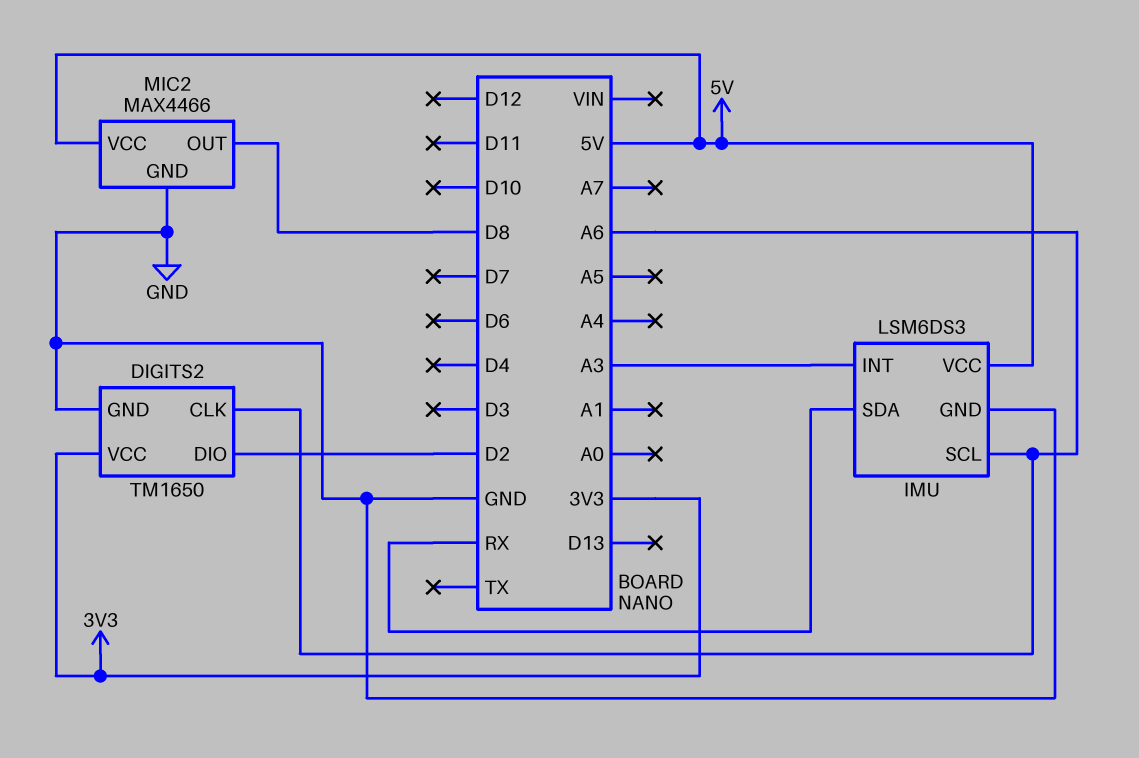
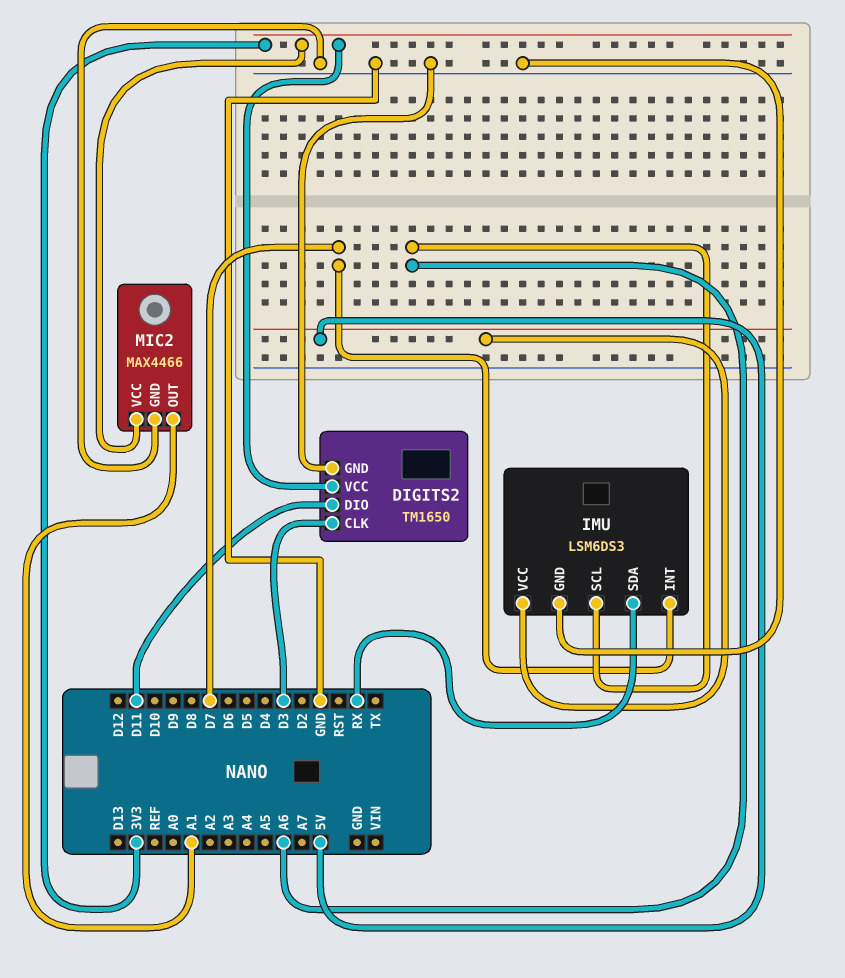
DIGITS2 pin CLK: A6 -> D3
DIGITS2 pin DIO: D2 -> D11
IMU pin INT: A3 -> D7
MIC2 pin OUT: D8 -> A1
MIC2 pin VCC: 5V -> 3V3

